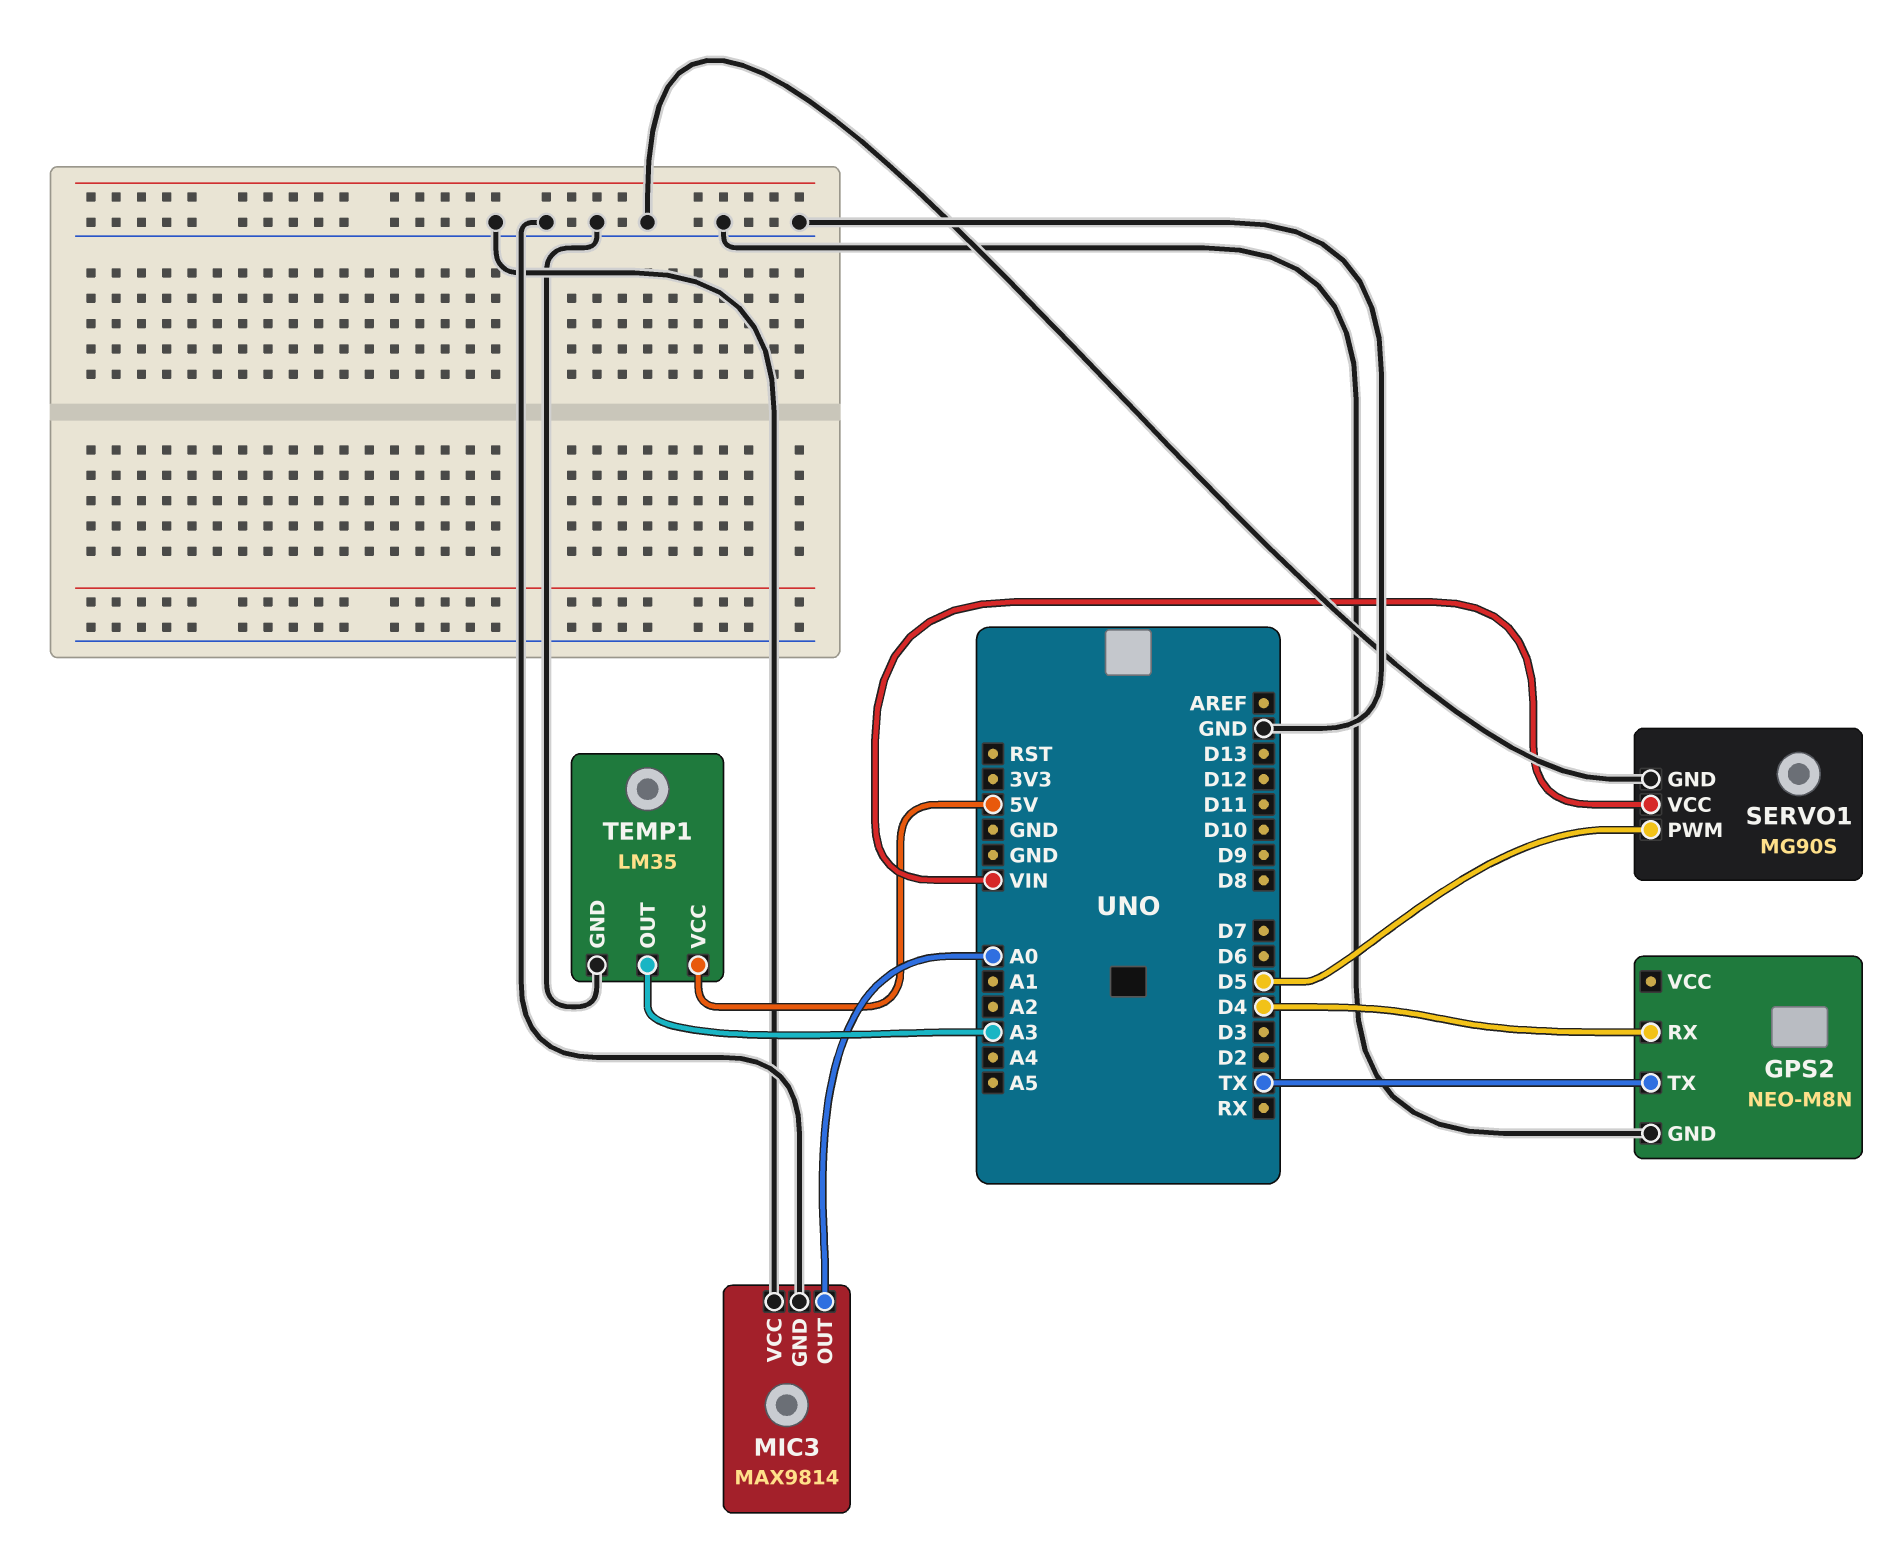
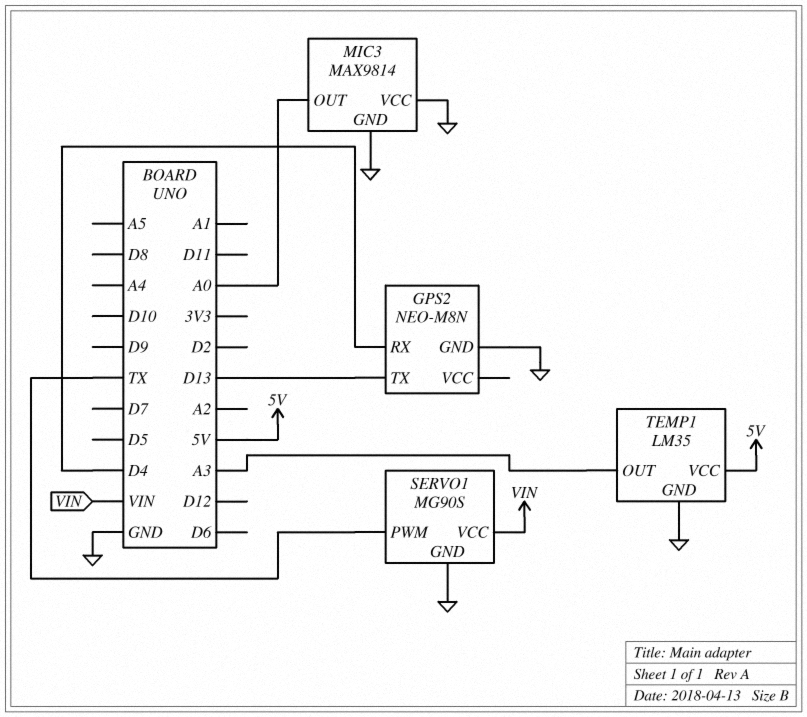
GPS2 pin TX: TX -> D13
SERVO1 pin PWM: D5 -> TX

